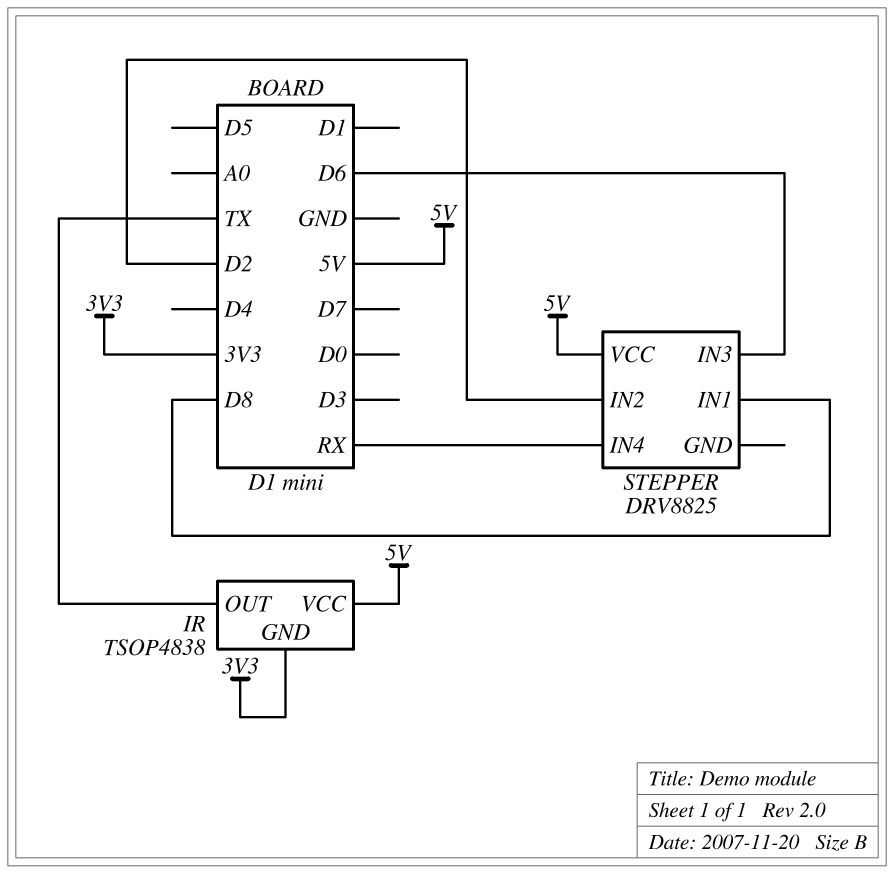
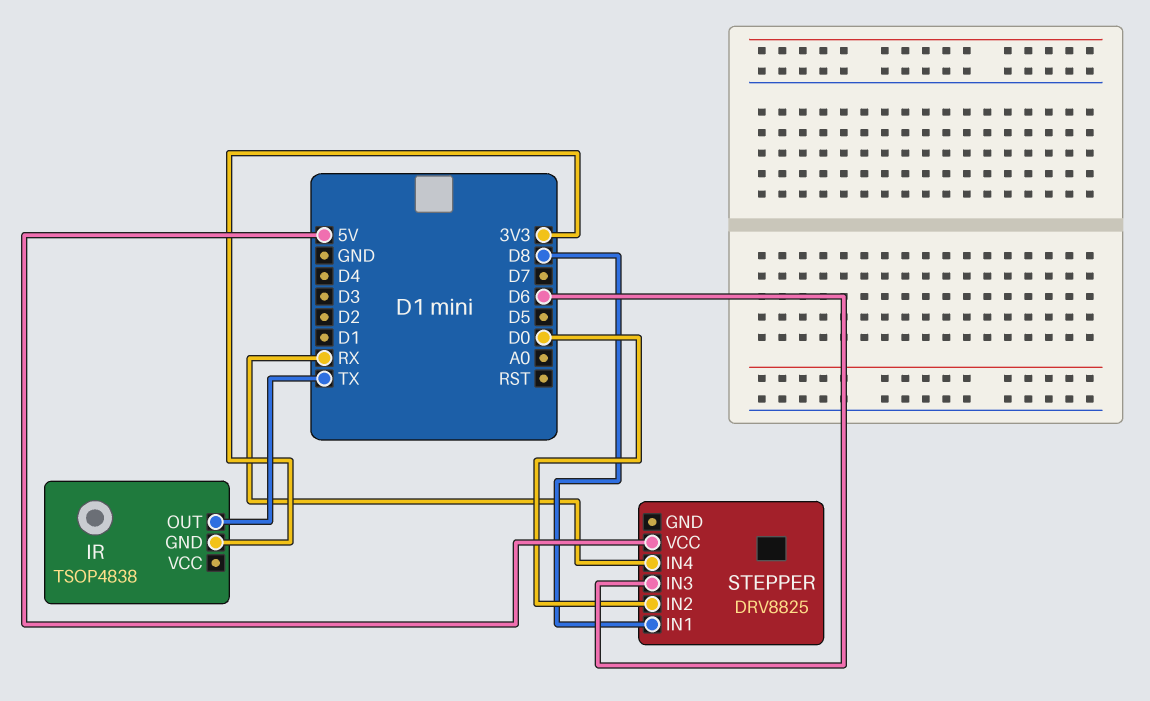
IR pin VCC: 5V -> none
STEPPER pin IN2: D2 -> D0

